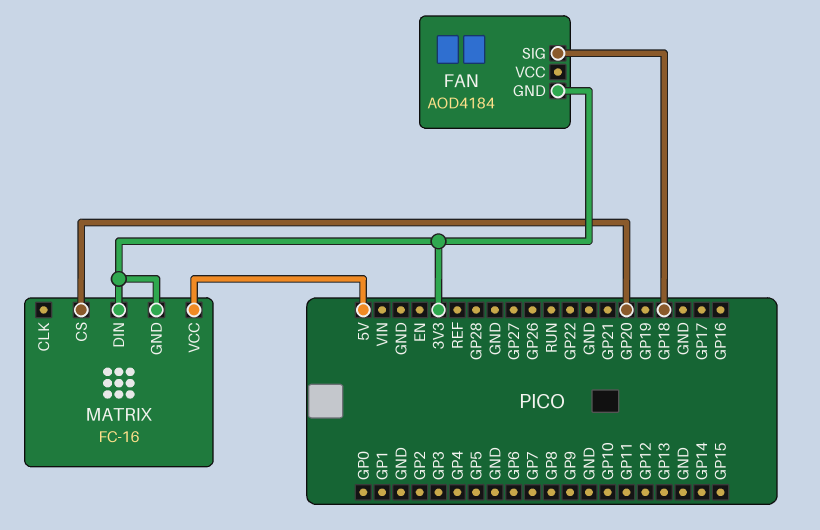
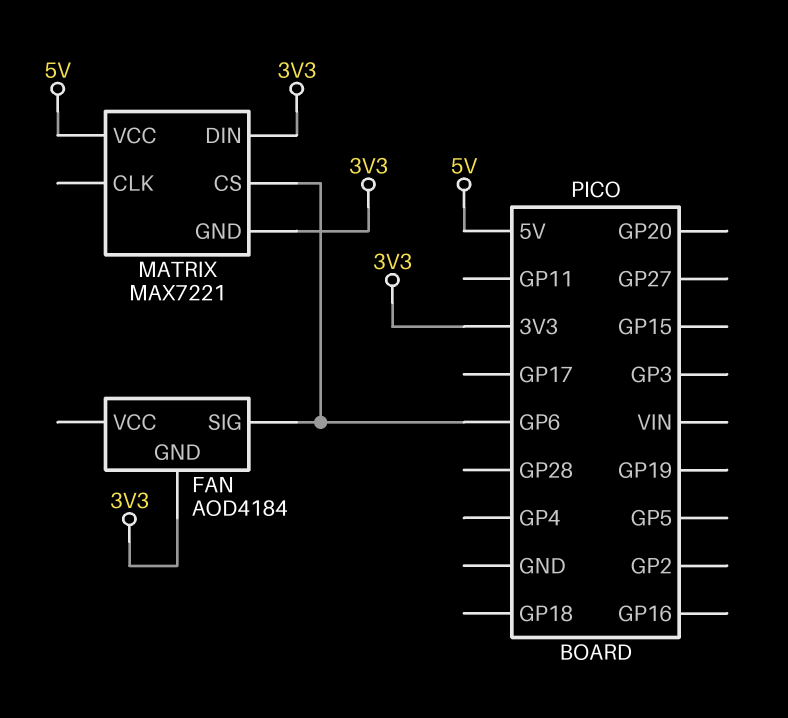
FAN pin SIG: GP18 -> GP6
MATRIX: FC-16 -> MAX7221
MATRIX pin CS: GP20 -> GP6

